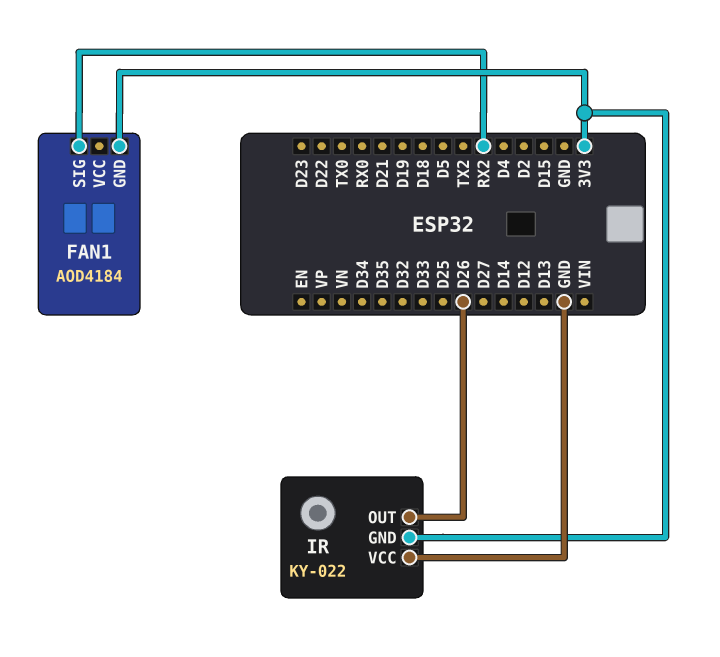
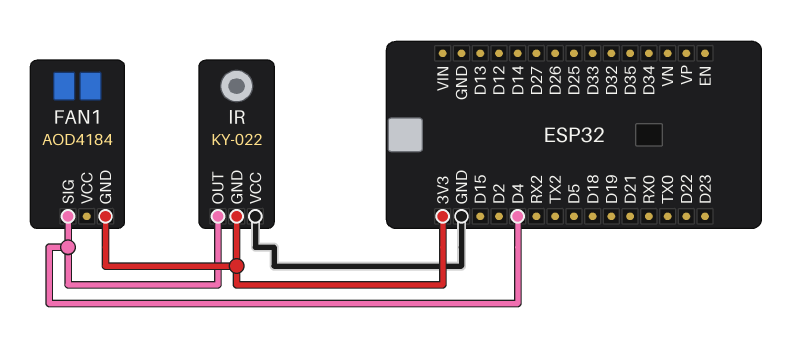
FAN1 pin SIG: RX2 -> D4
IR pin OUT: D26 -> D4

